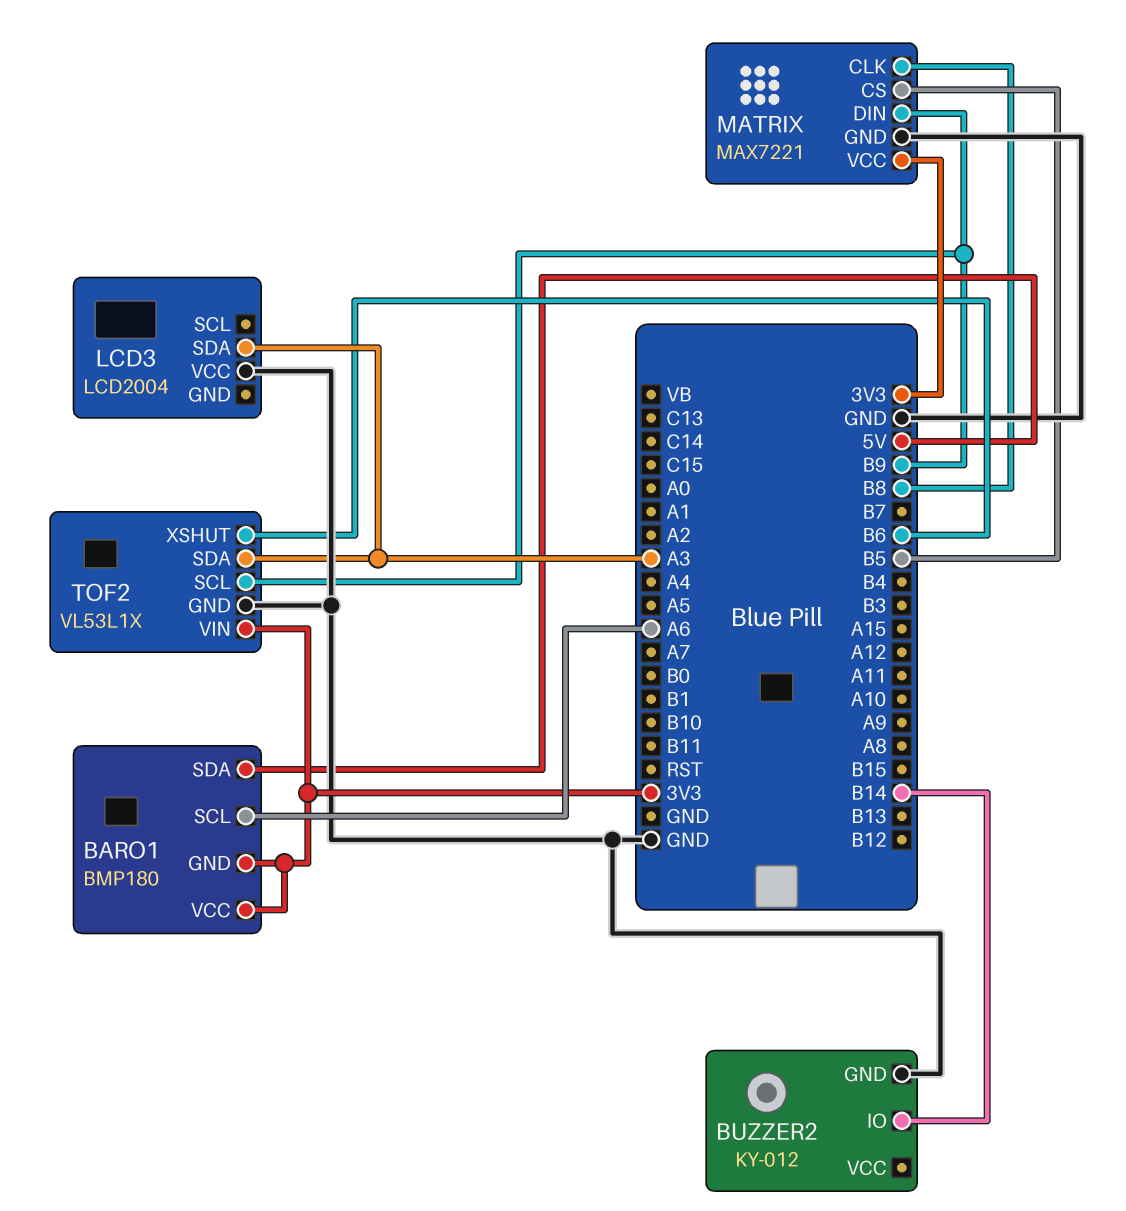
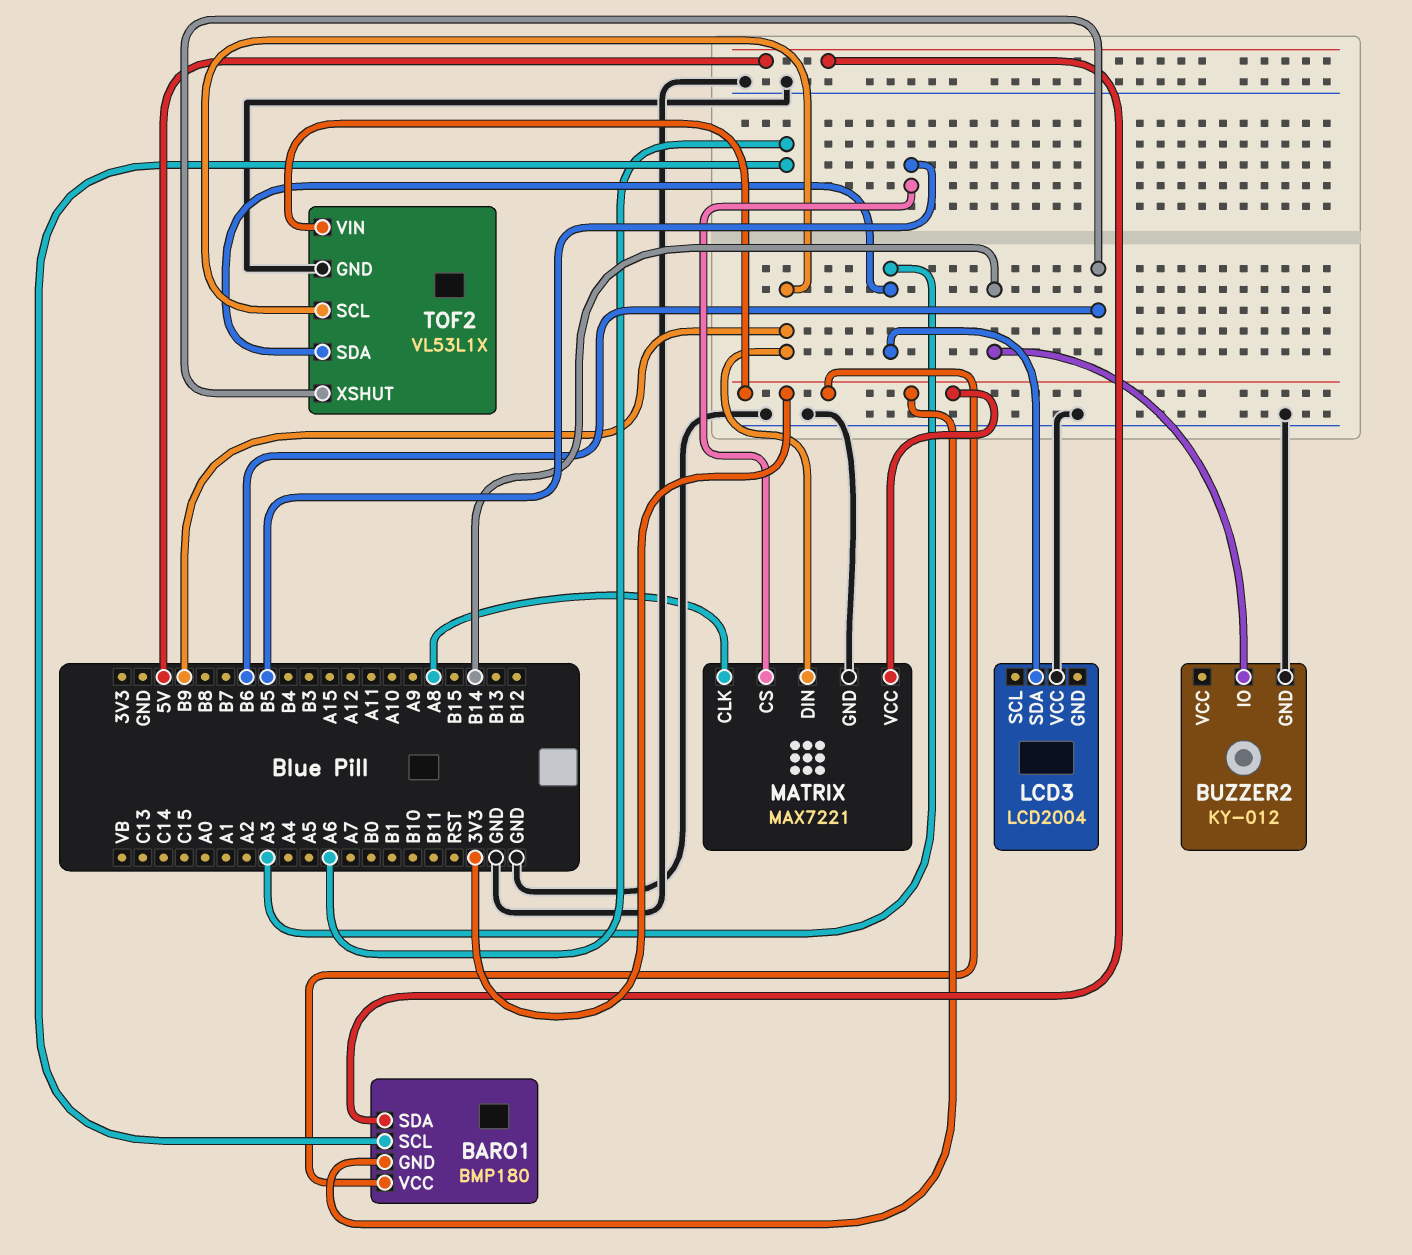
MATRIX pin CLK: B8 -> A8

